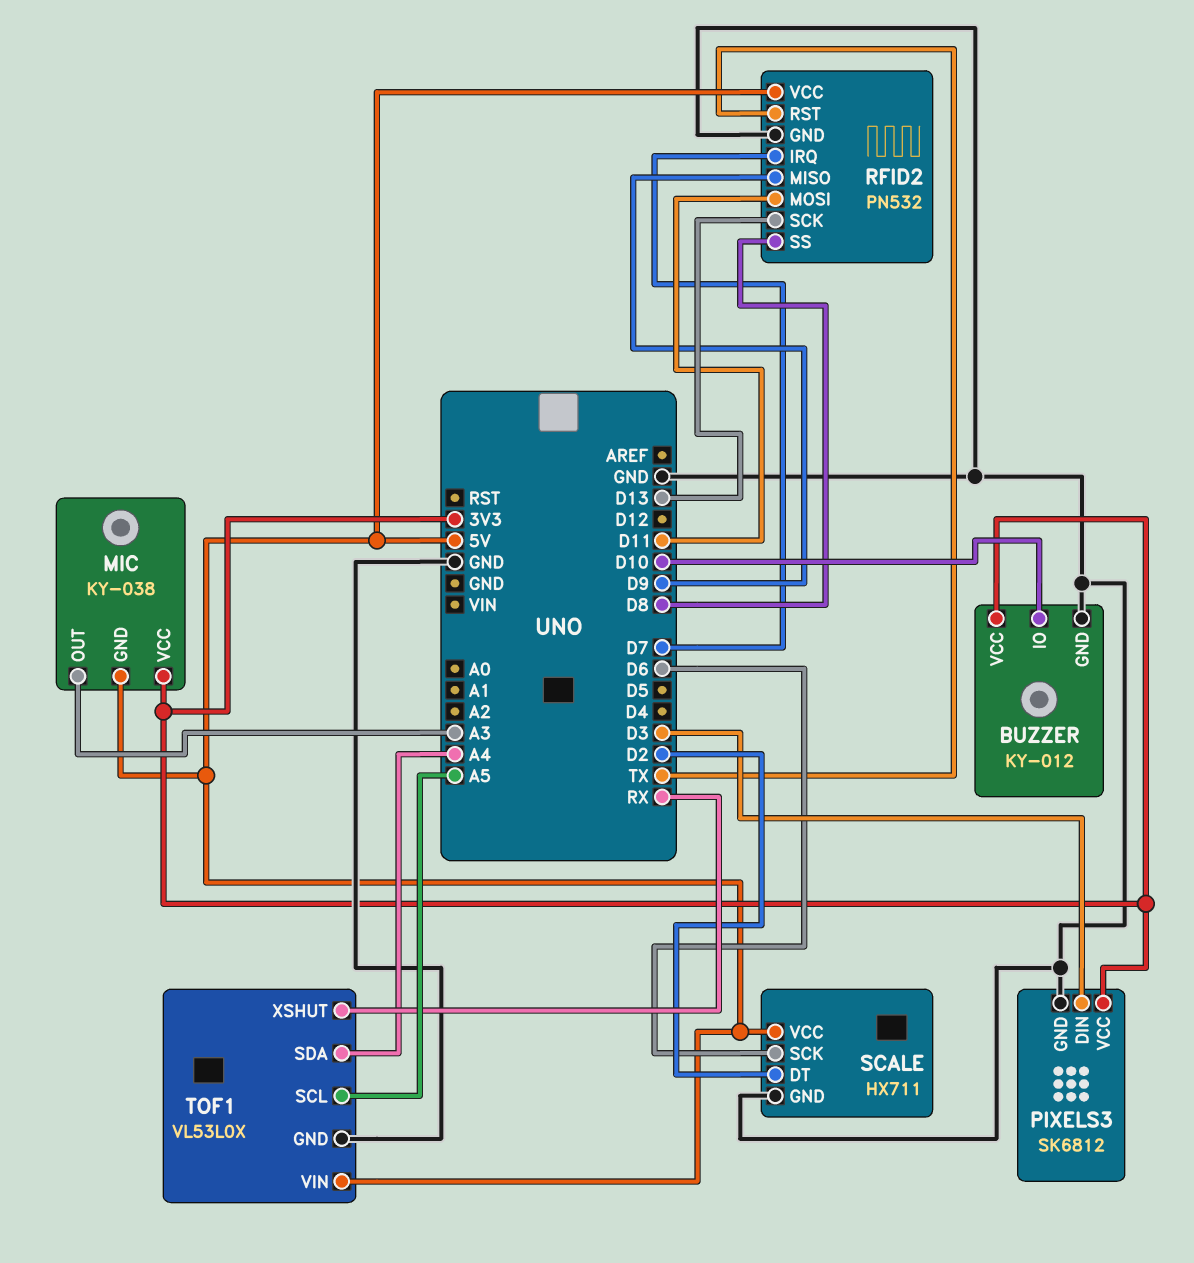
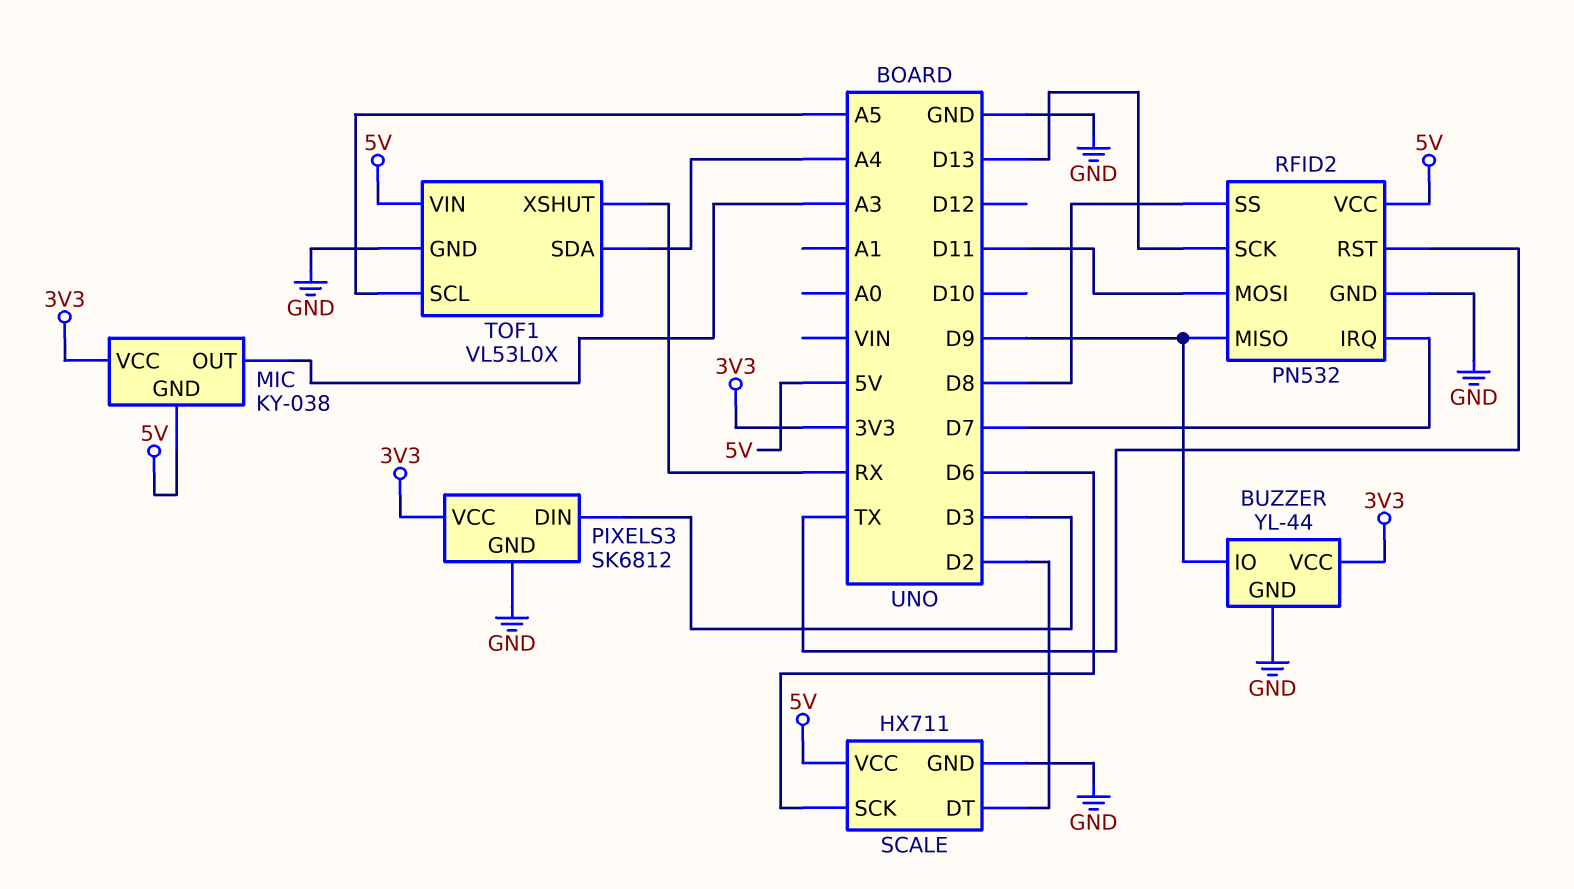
BUZZER: KY-012 -> YL-44
BUZZER pin IO: D10 -> D9

